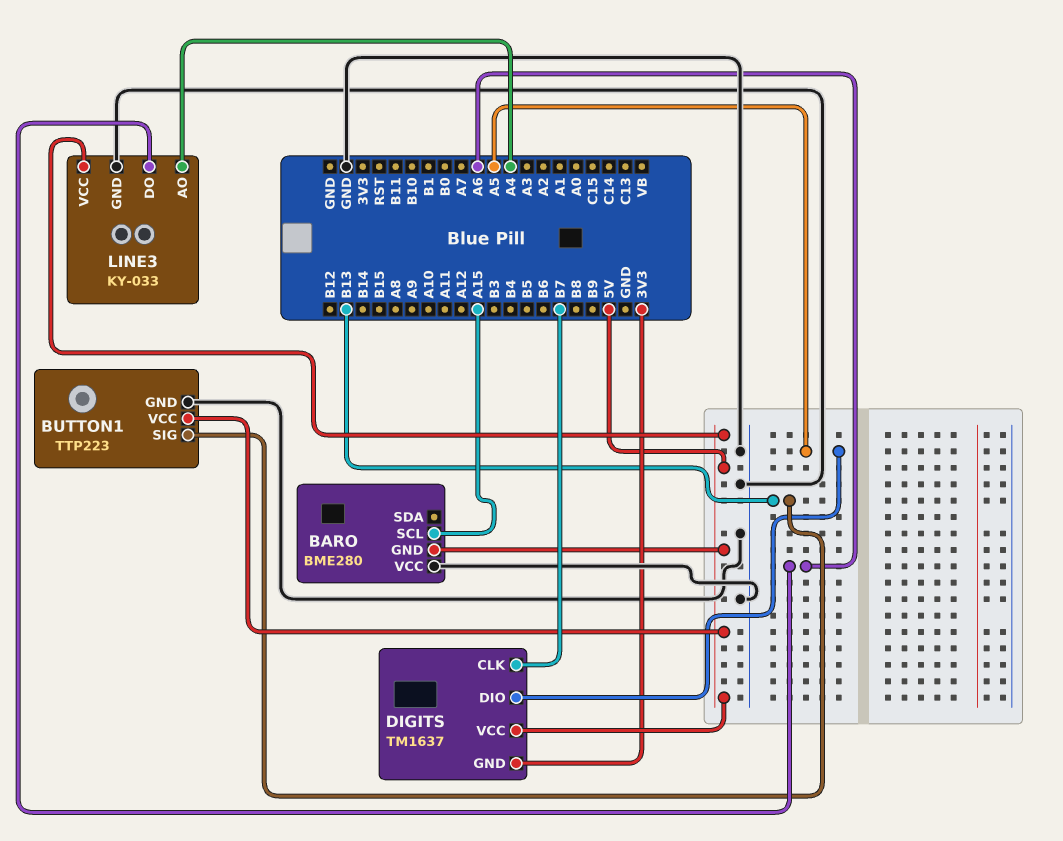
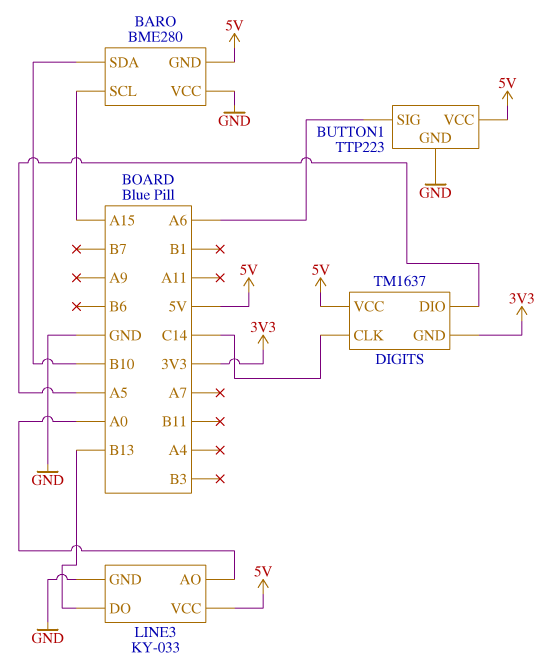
BARO pin SDA: none -> B10
BUTTON1 pin SIG: B13 -> A6
DIGITS pin CLK: B7 -> C14
LINE3 pin AO: A4 -> A0
LINE3 pin DO: A6 -> B13

